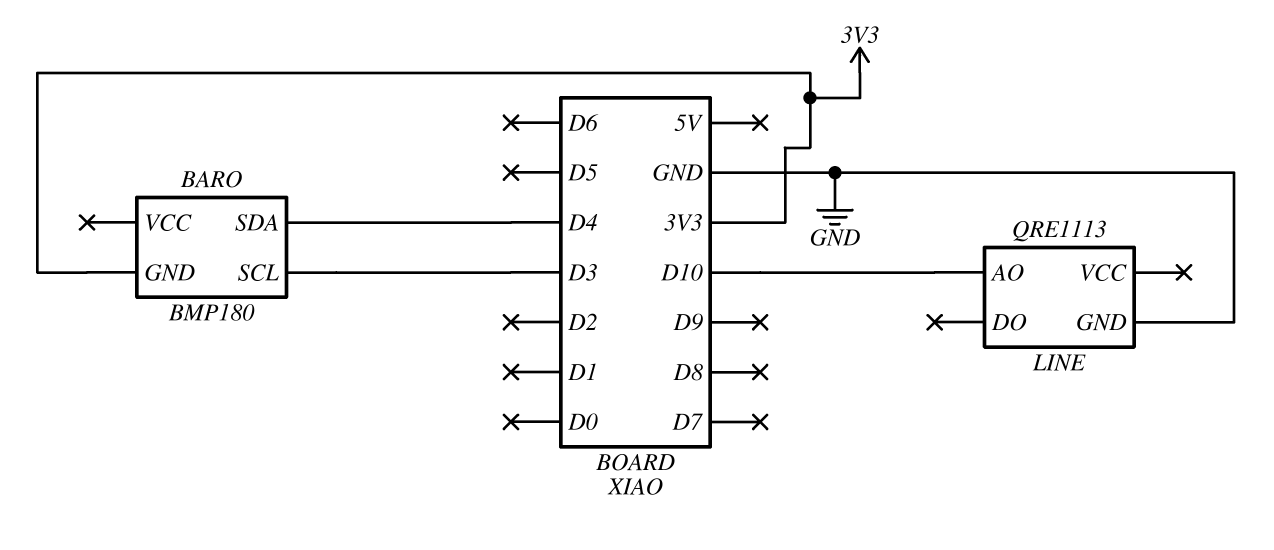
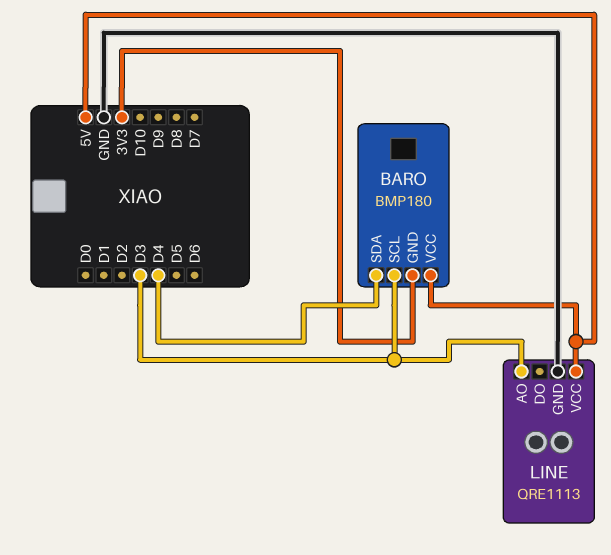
BARO pin VCC: none -> 5V
LINE pin AO: D10 -> D3
LINE pin VCC: none -> 5V

